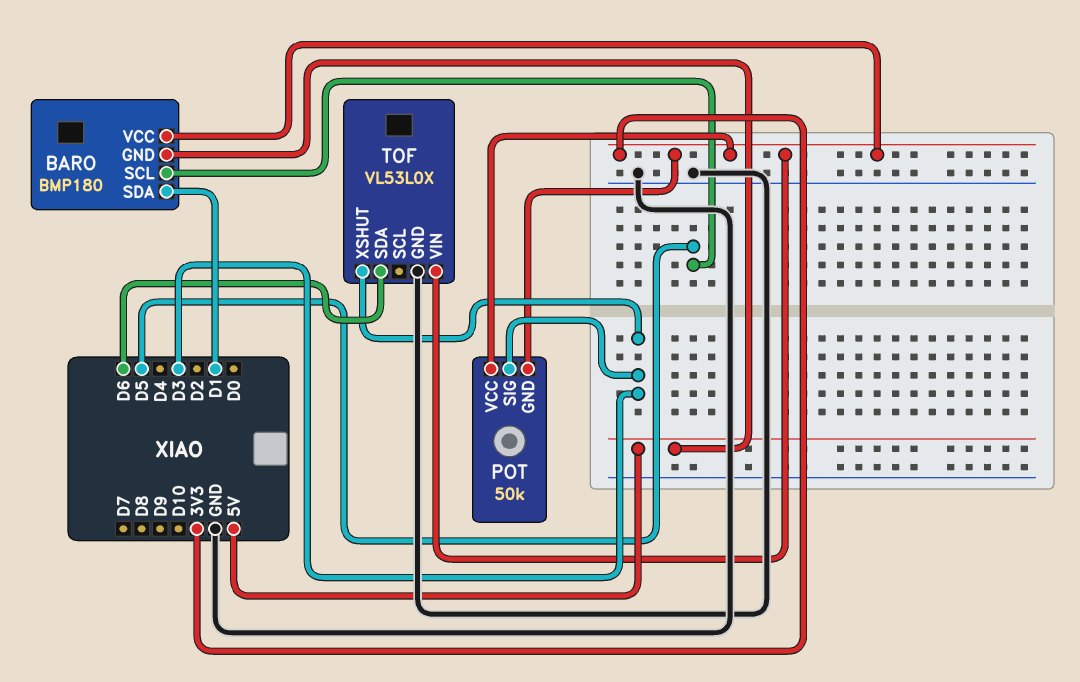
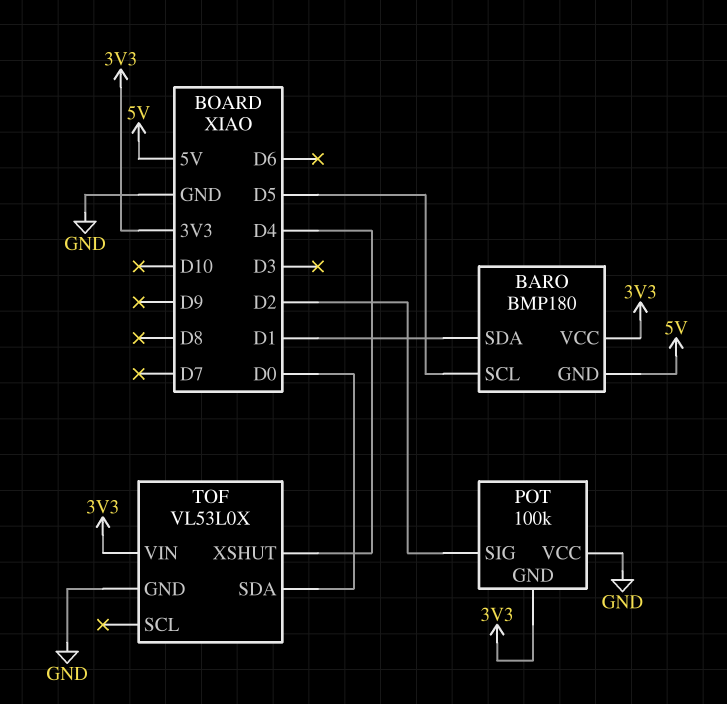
POT: 50k -> 100k
POT pin SIG: D3 -> D2
POT pin VCC: 3V3 -> GND
TOF pin SDA: D6 -> D0
TOF pin XSHUT: D3 -> D4

